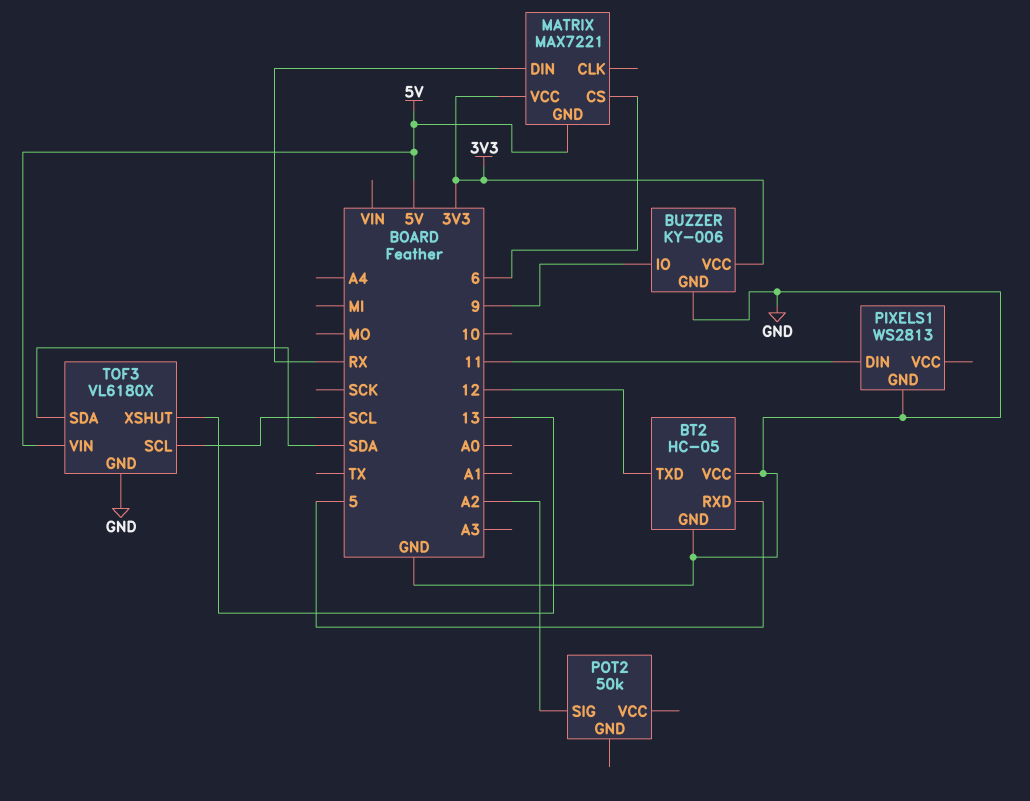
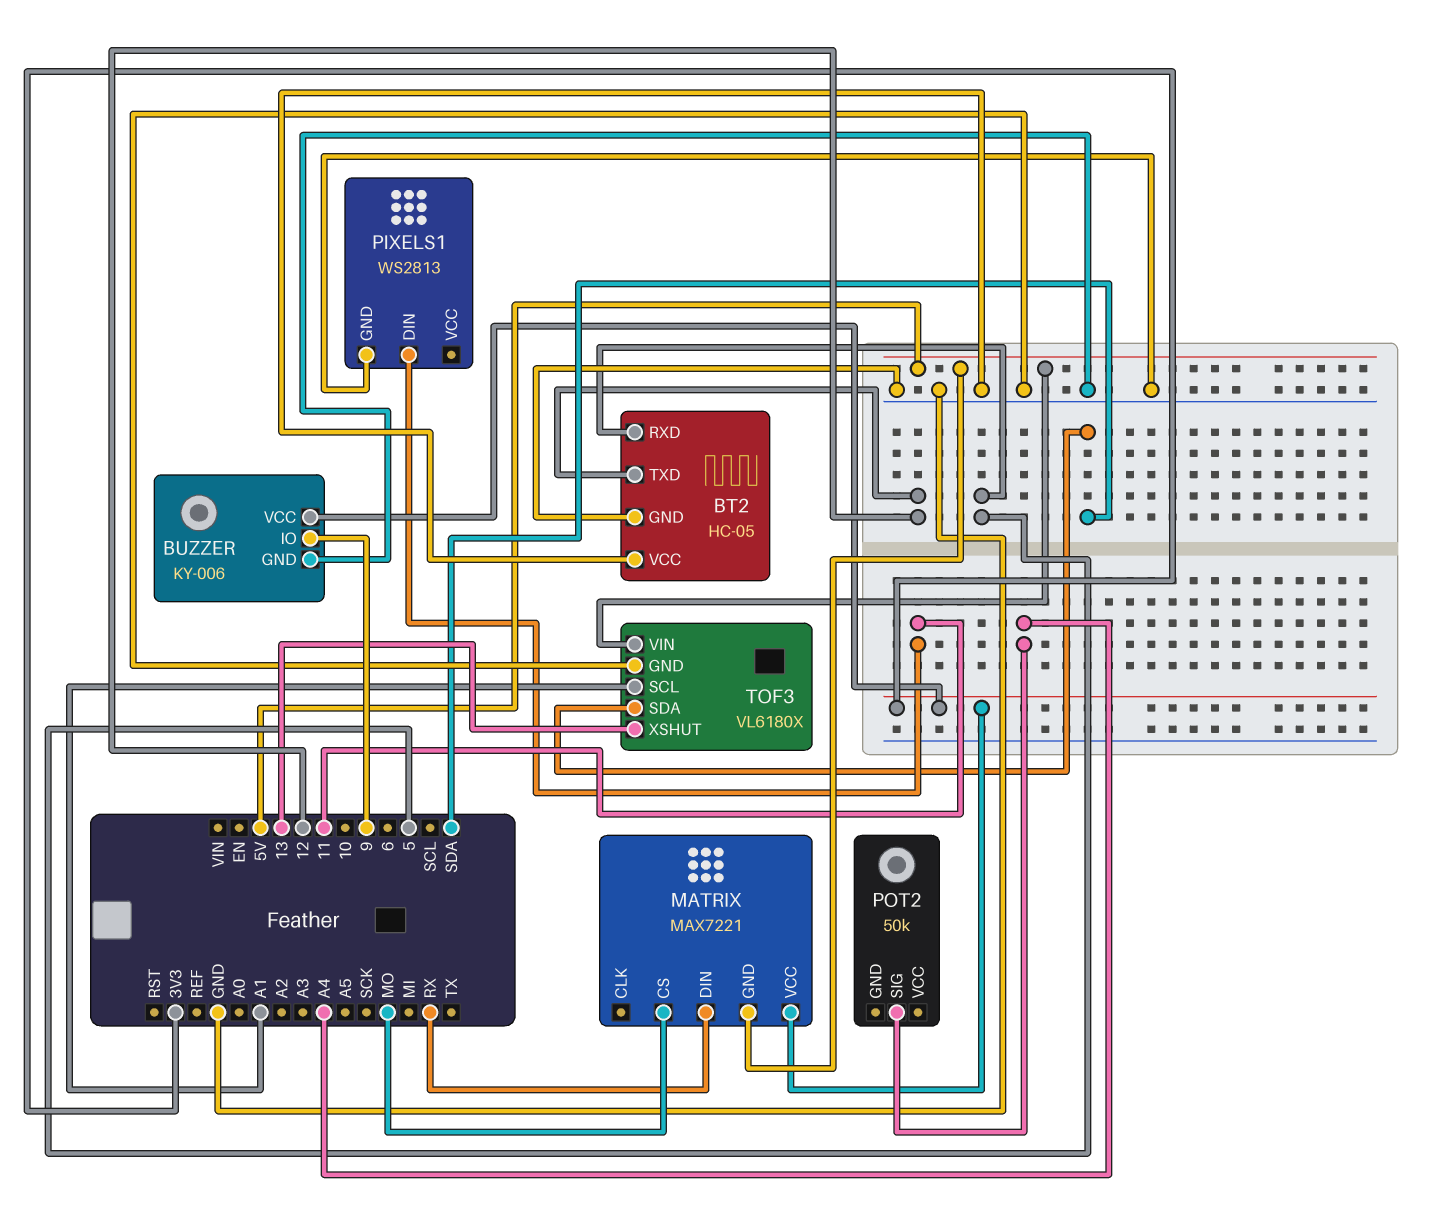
MATRIX pin CS: 6 -> MO
POT2 pin SIG: A2 -> A4
TOF3 pin SCL: SCL -> A1

